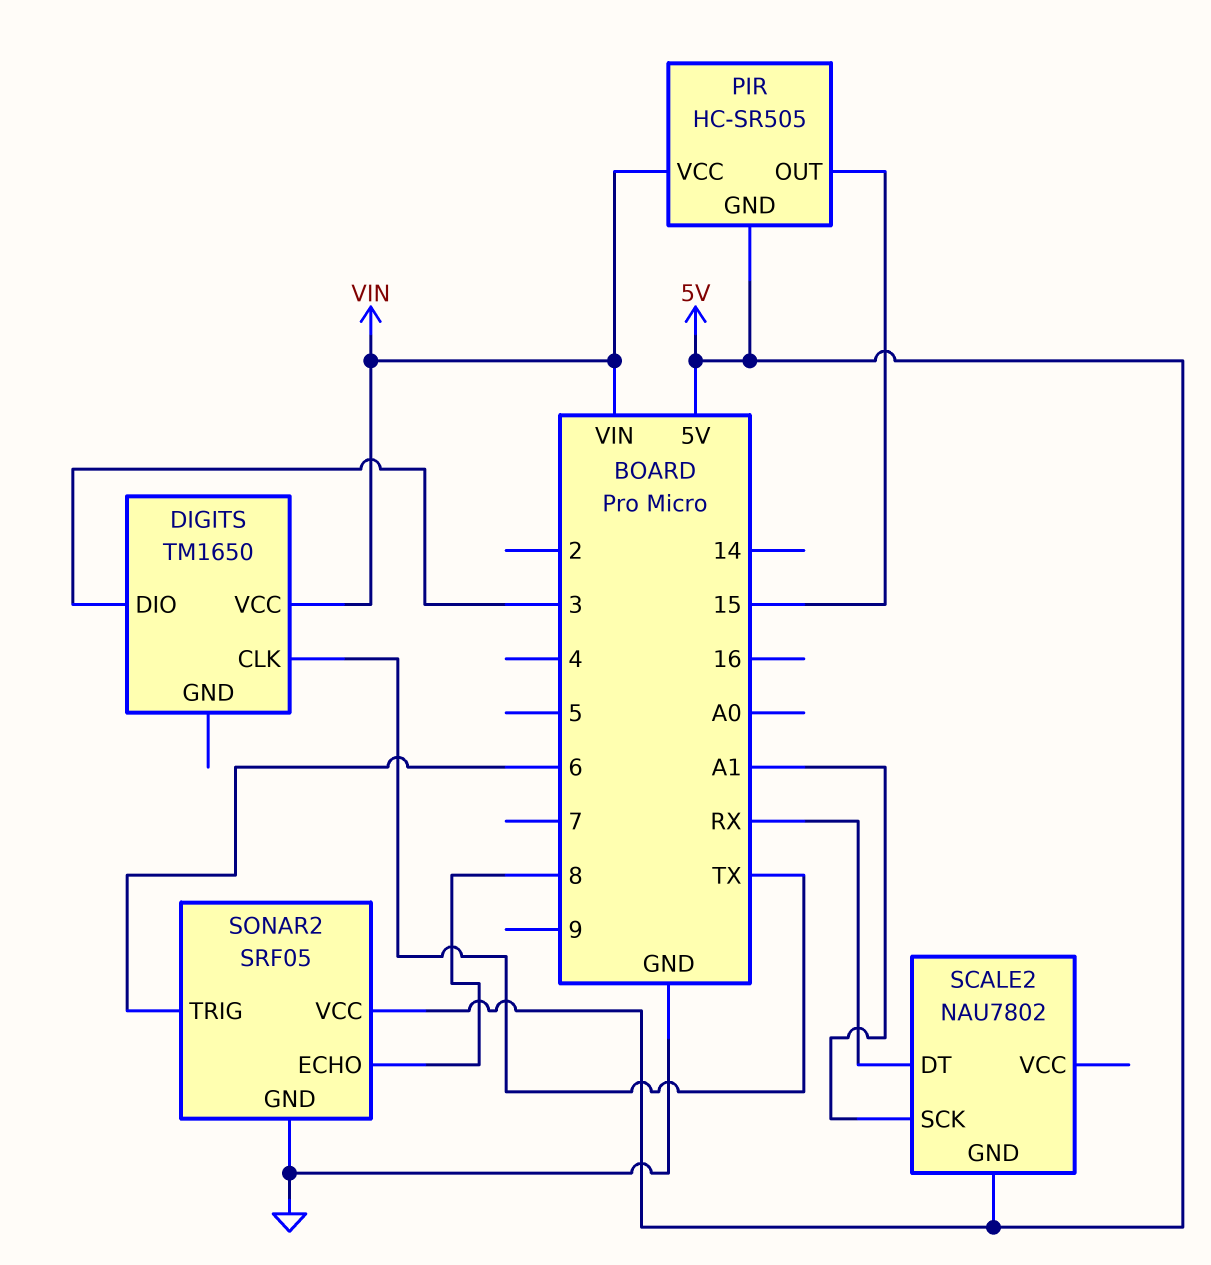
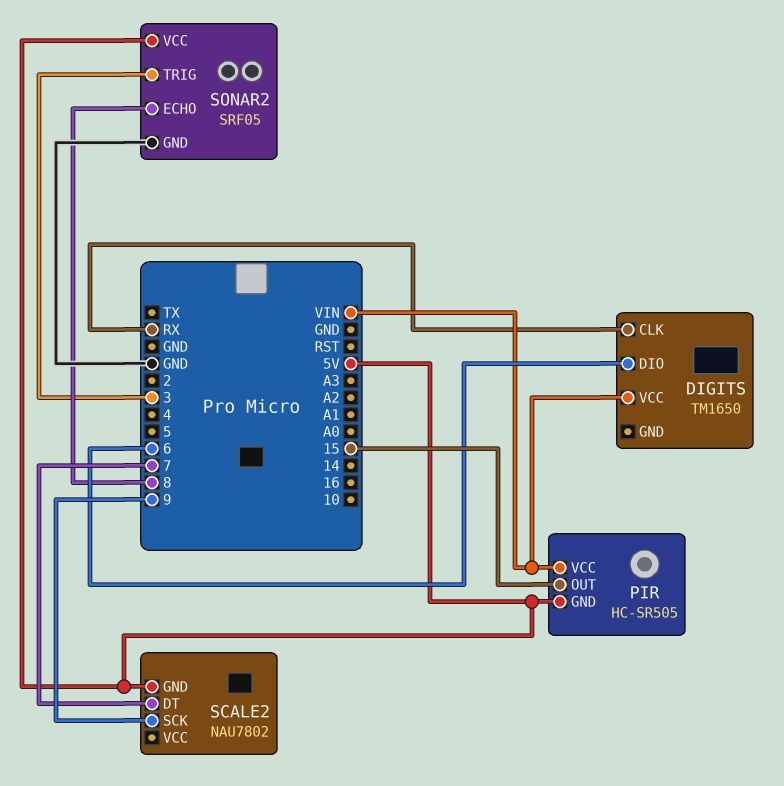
DIGITS pin CLK: TX -> RX
DIGITS pin DIO: 3 -> 6
SCALE2 pin DT: RX -> 7
SCALE2 pin SCK: A1 -> 9
SONAR2 pin TRIG: 6 -> 3

